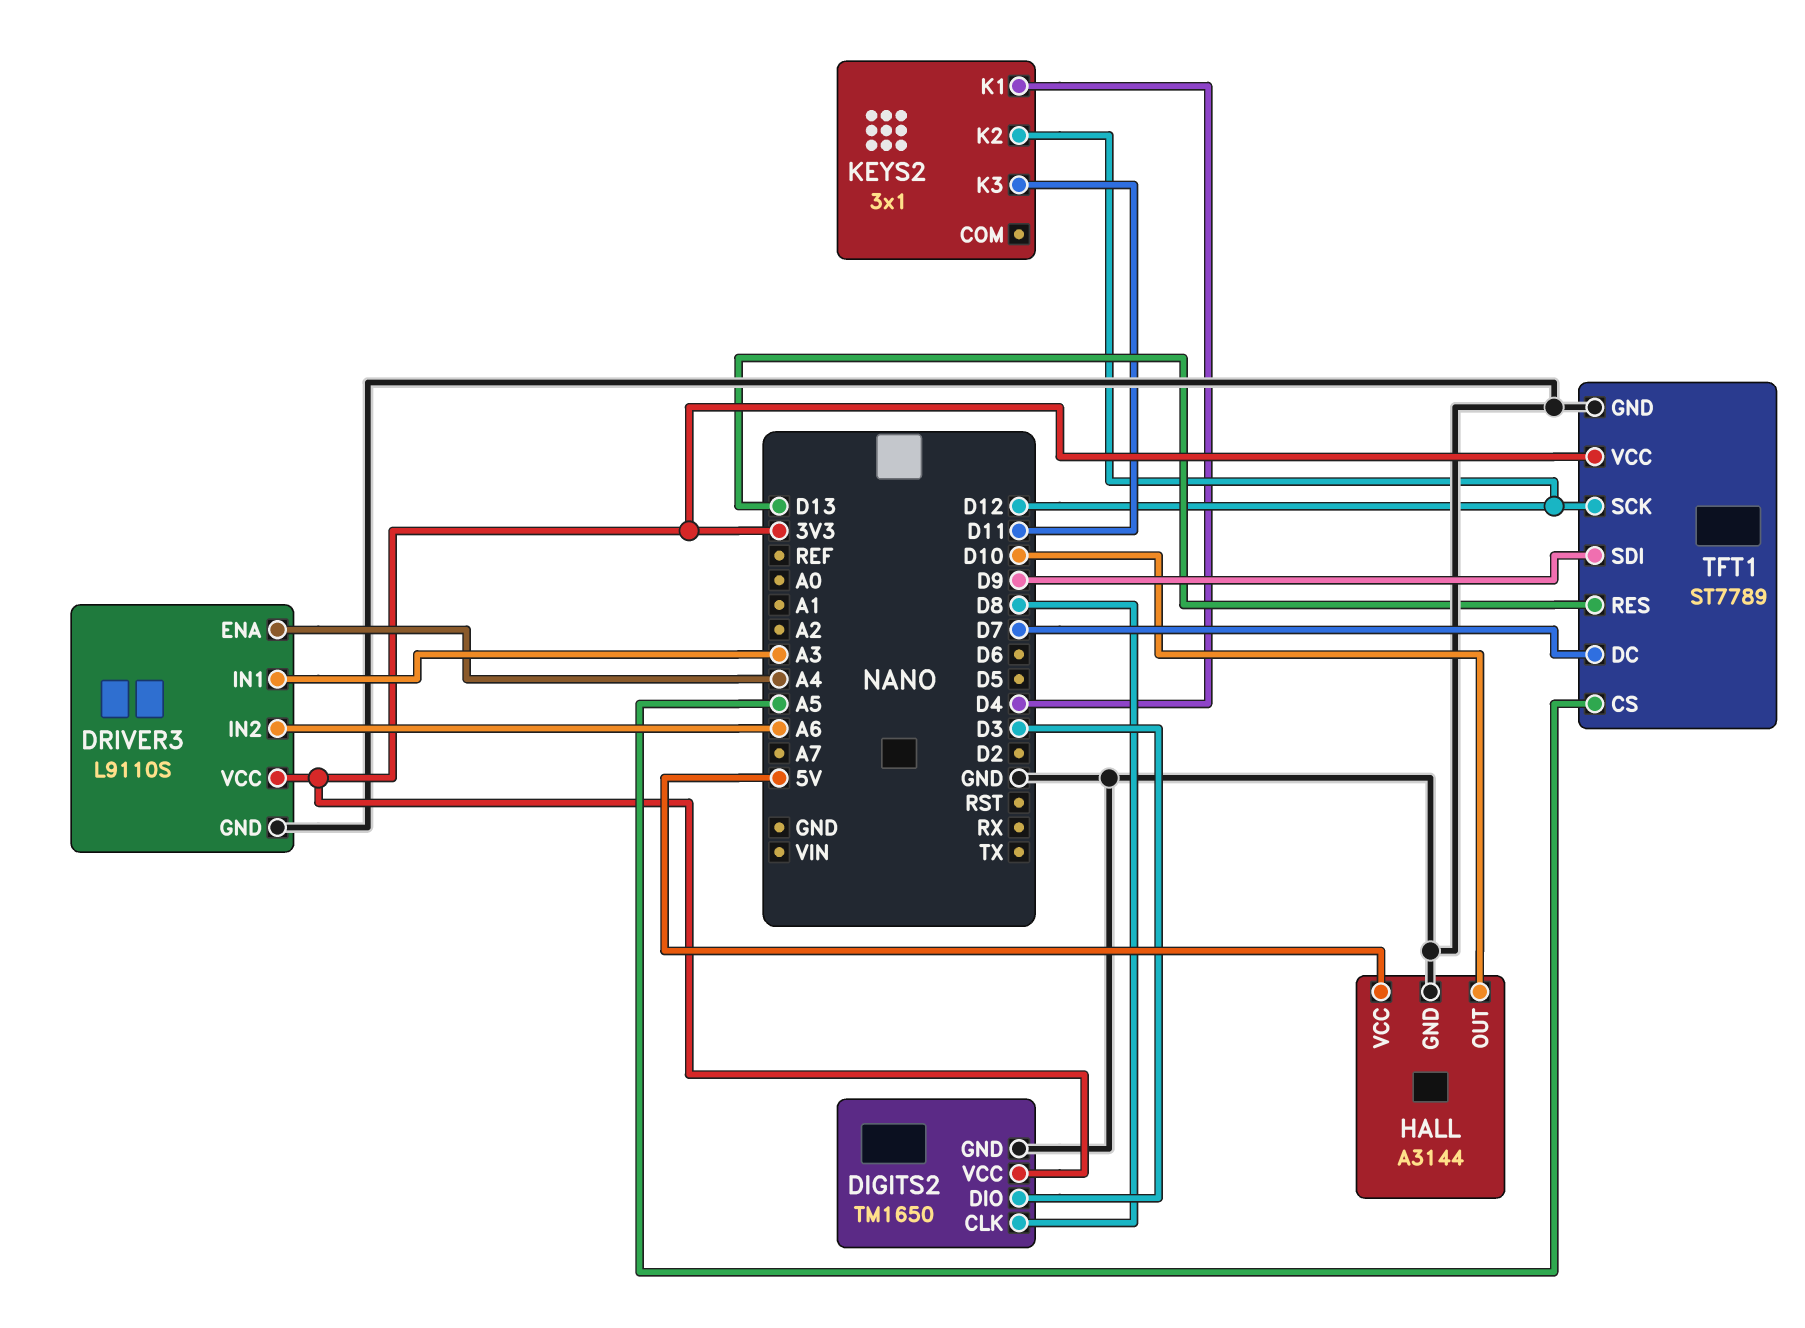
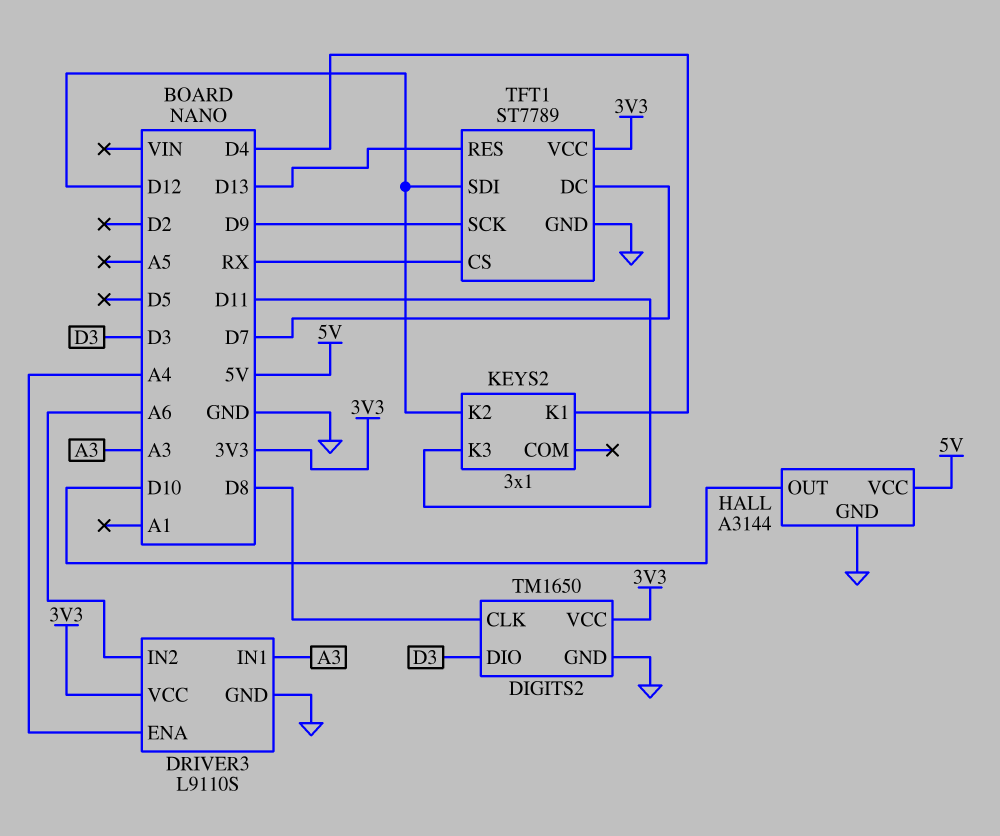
TFT1 pin CS: A5 -> RX
TFT1 pin SCK: D12 -> D9
TFT1 pin SDI: D9 -> D12

